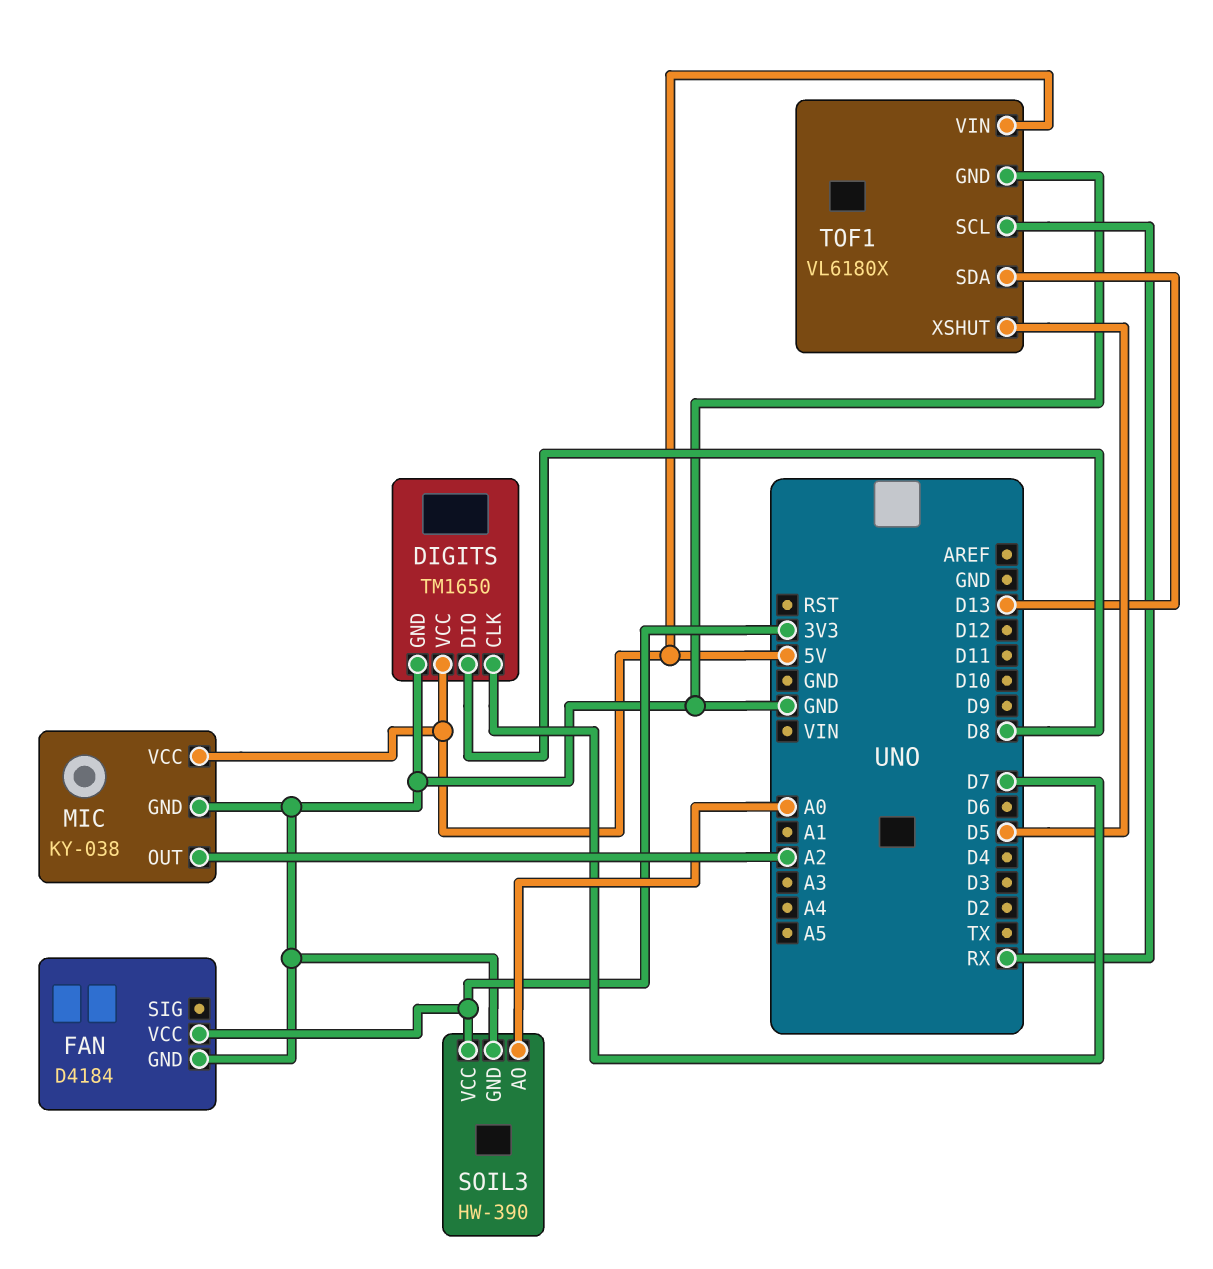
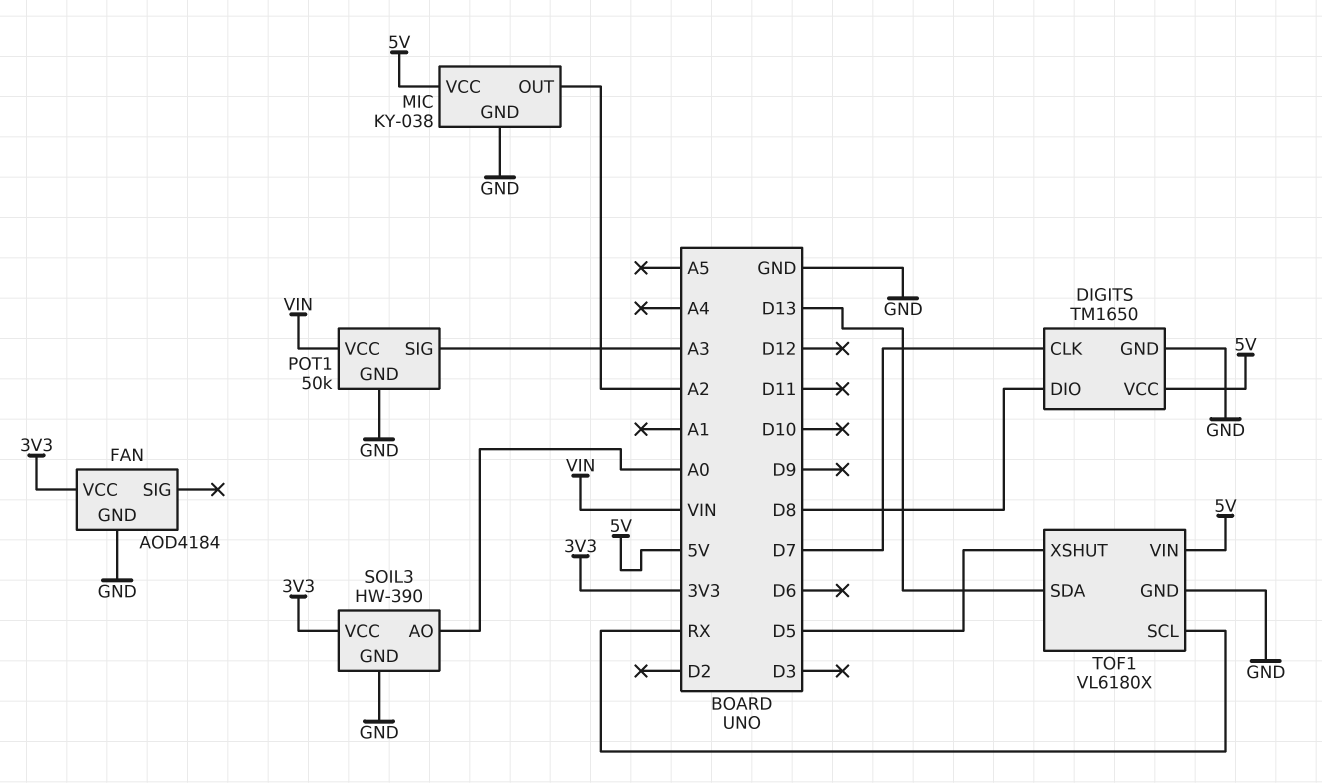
FAN: D4184 -> AOD4184
POT1: none -> 50k
POT1 pin GND: none -> GND
POT1 pin SIG: none -> A3
POT1 pin VCC: none -> VIN

